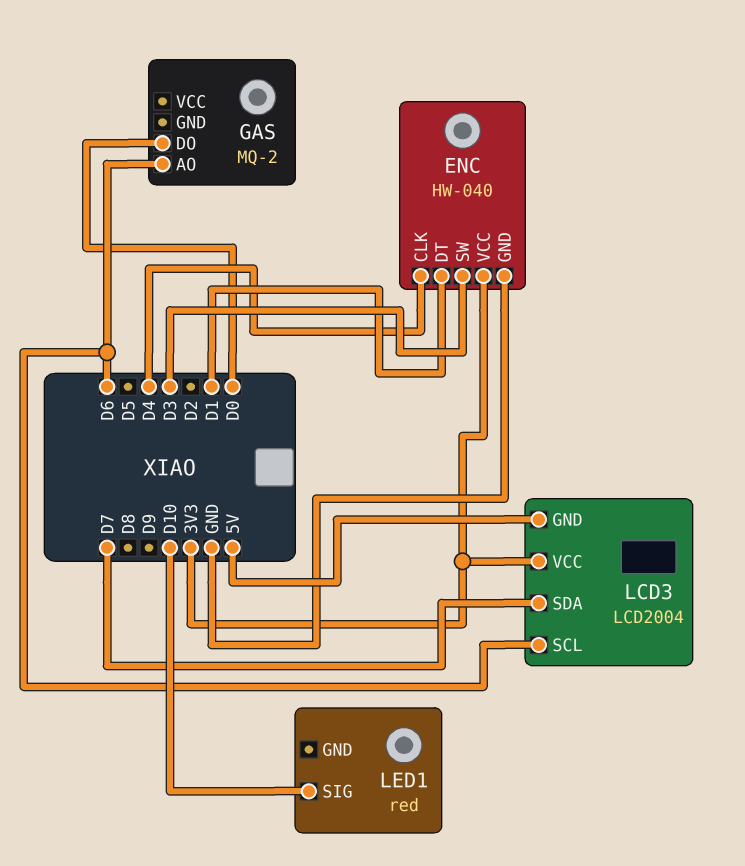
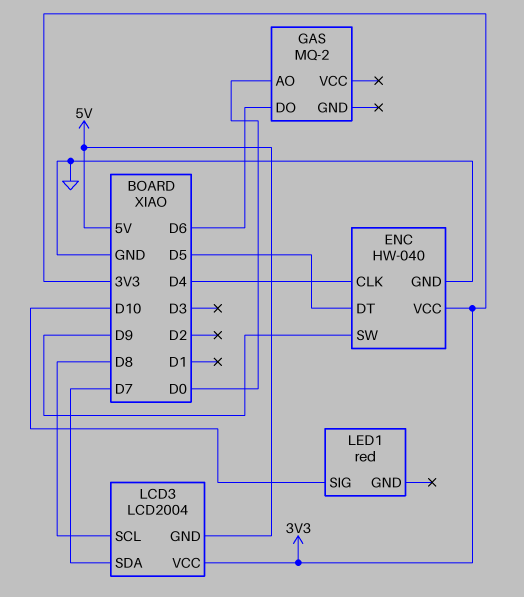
ENC pin DT: D1 -> D5
ENC pin SW: D3 -> D9
GAS pin AO: D6 -> D0
GAS pin DO: D0 -> D6
LCD3 pin SCL: D6 -> D8

